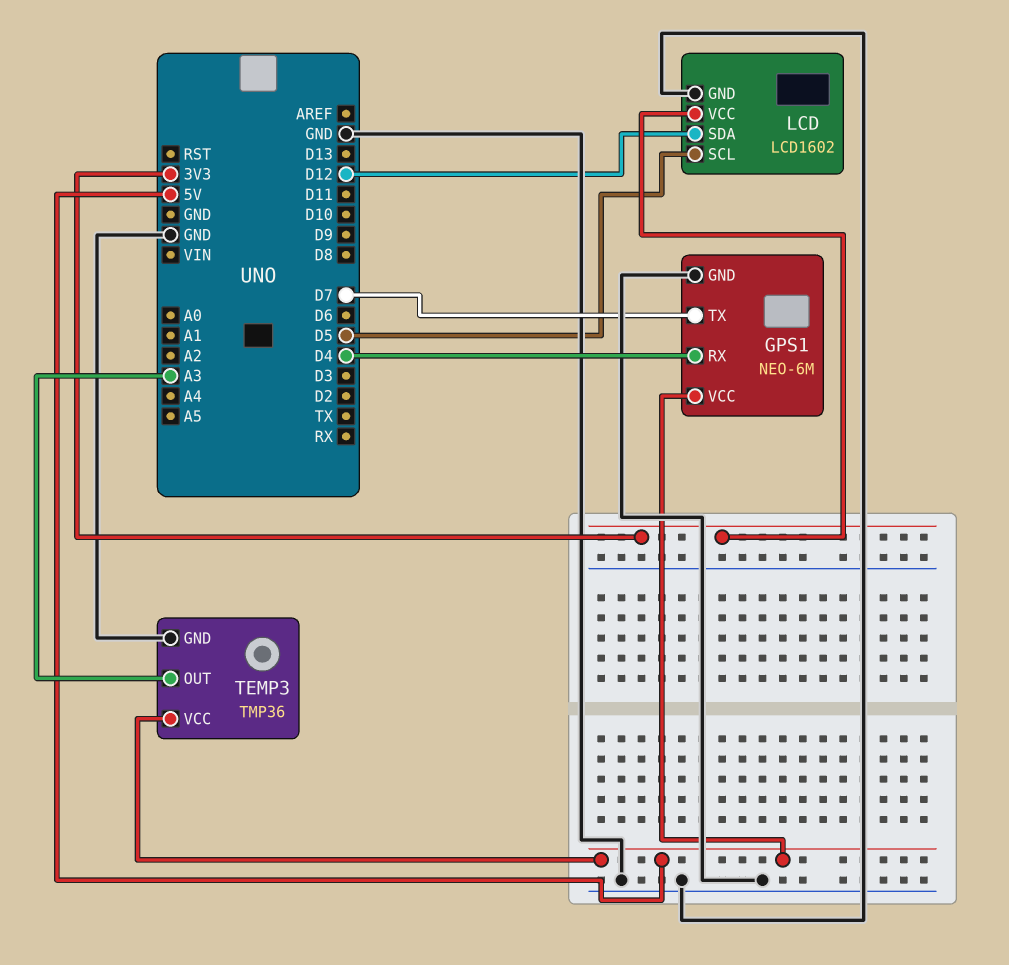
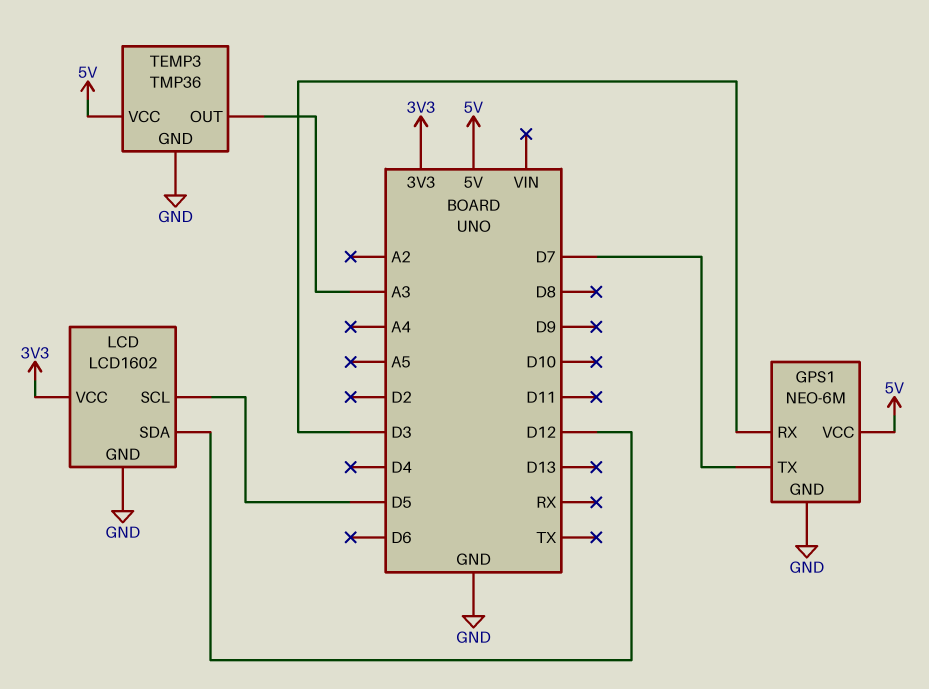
GPS1 pin RX: D4 -> D3

